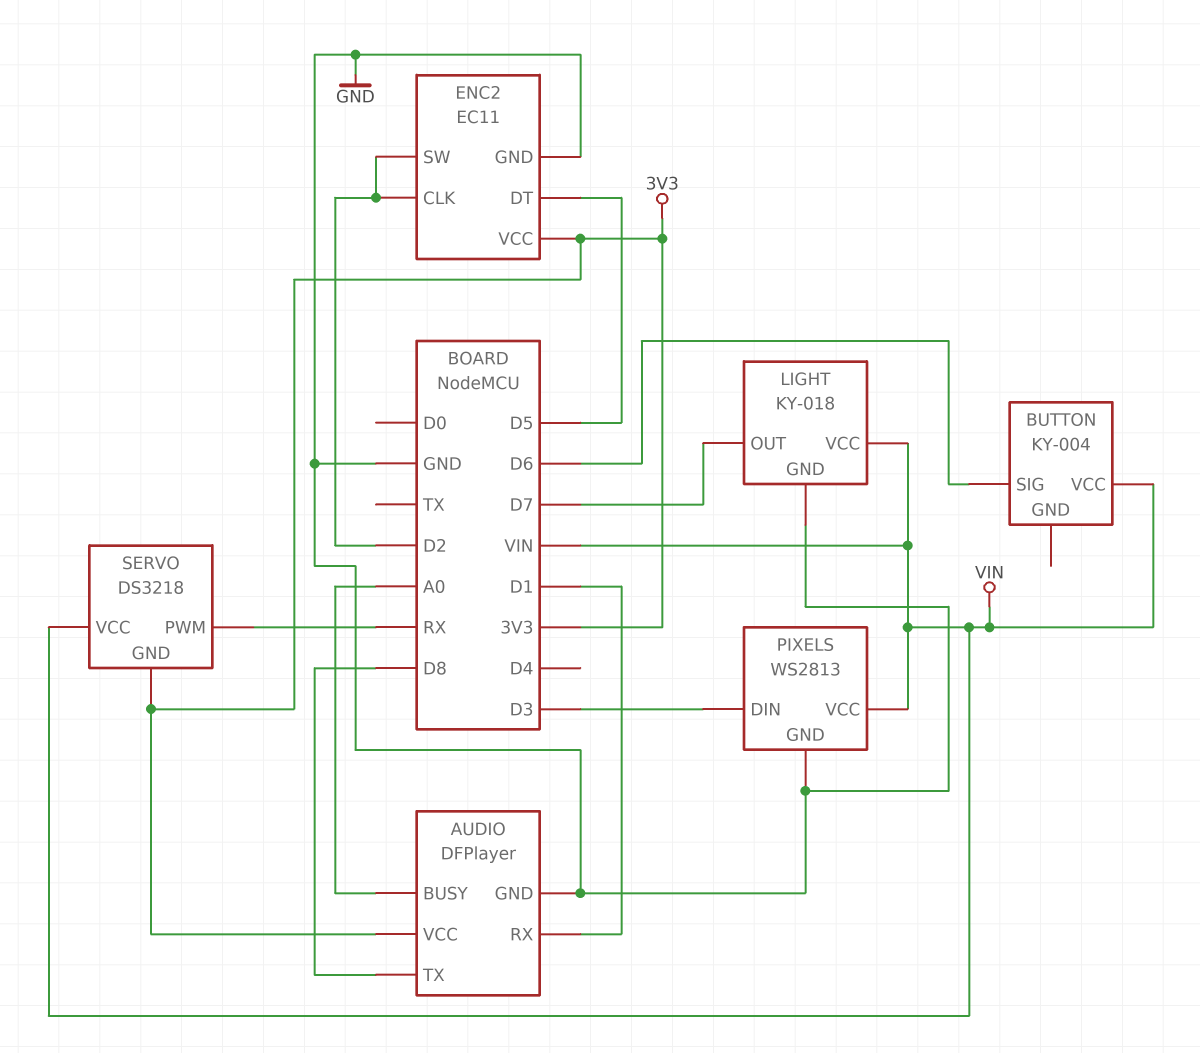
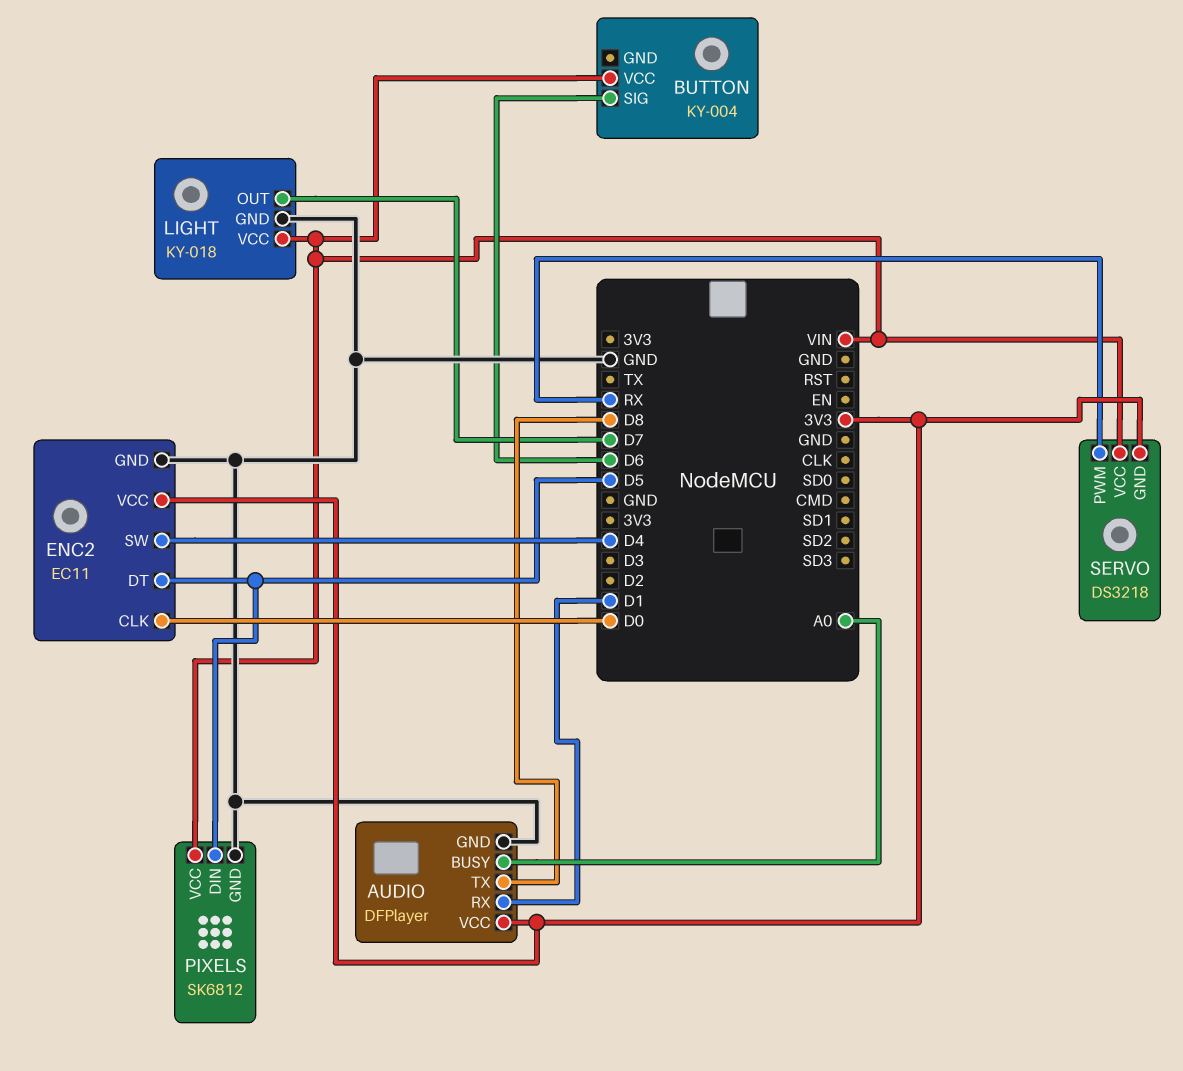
ENC2 pin CLK: D2 -> D0
ENC2 pin SW: D2 -> D4
PIXELS: WS2813 -> SK6812
PIXELS pin DIN: D3 -> D5

